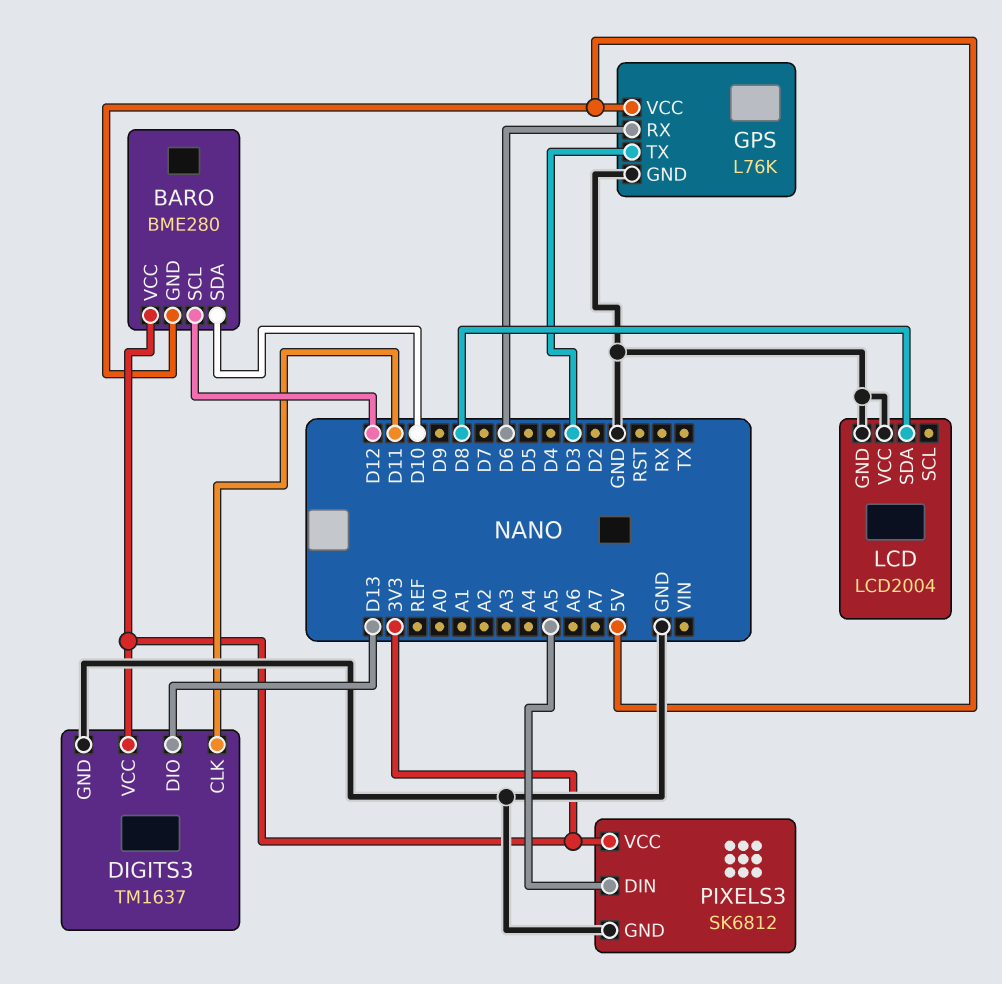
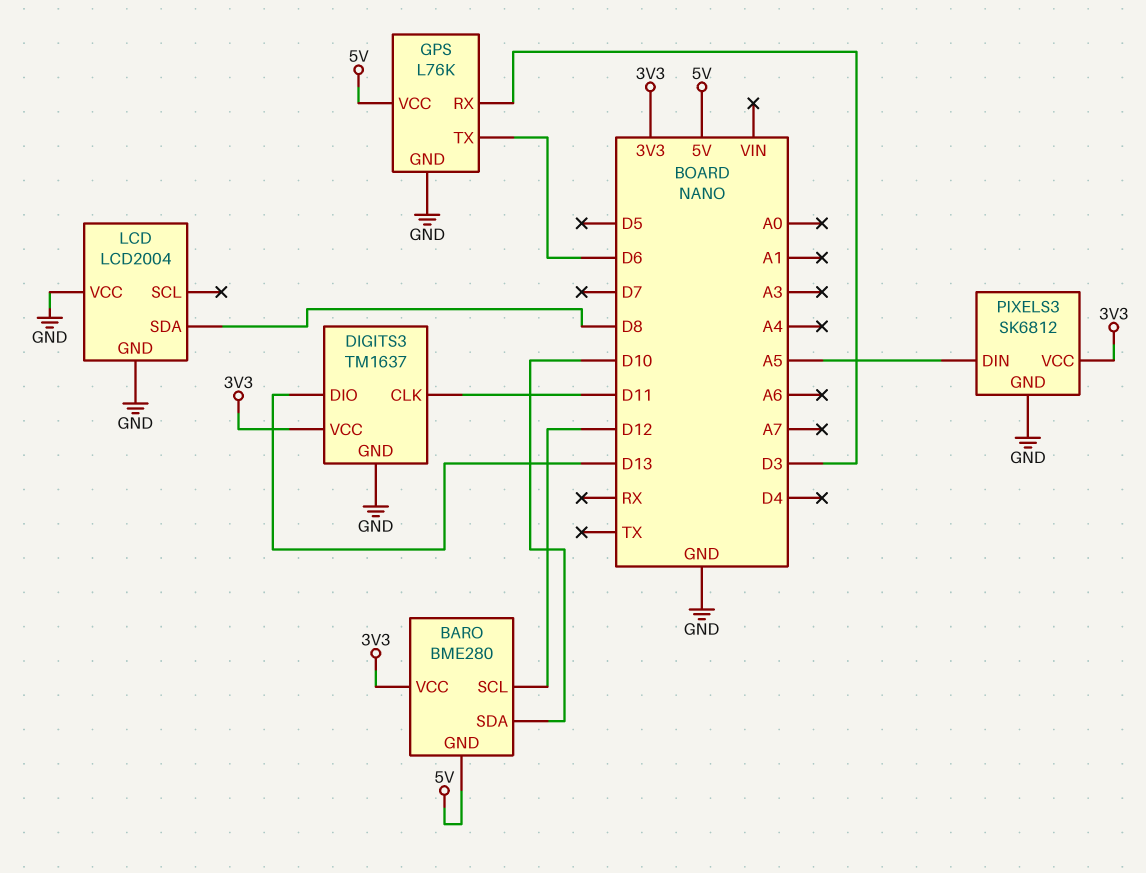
GPS pin RX: D6 -> D3
GPS pin TX: D3 -> D6

